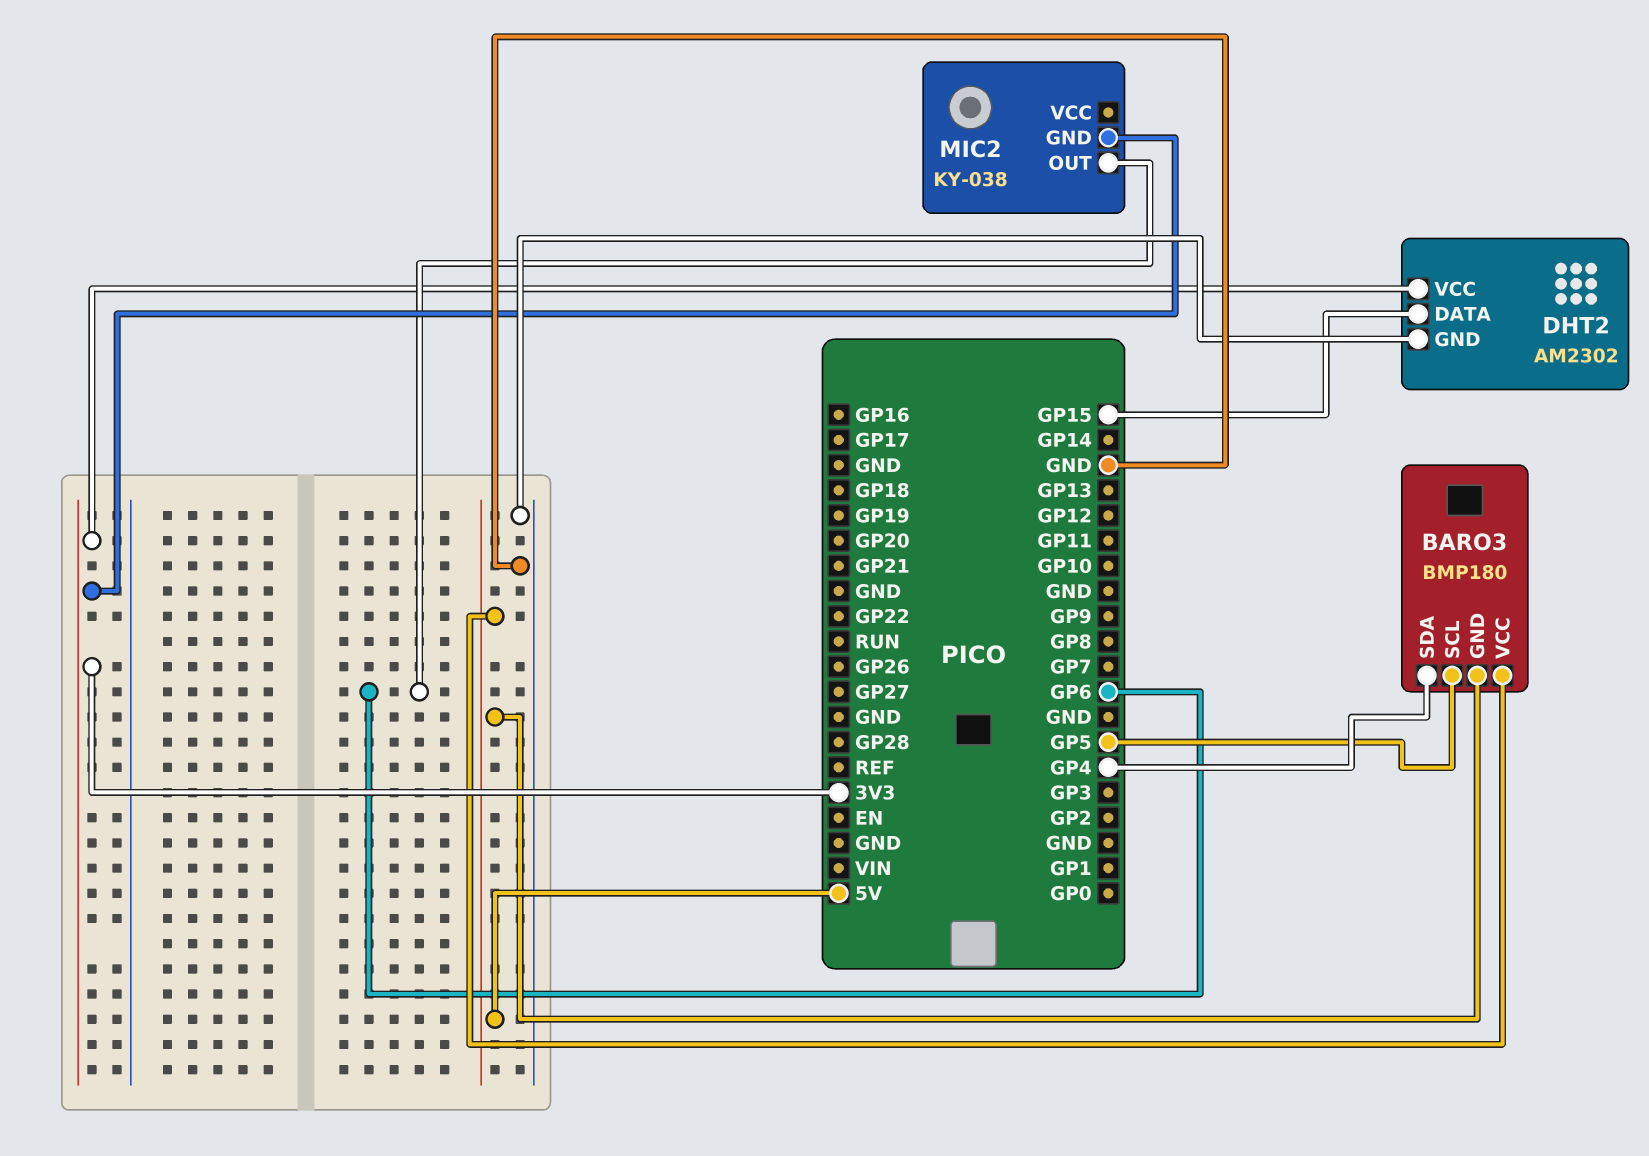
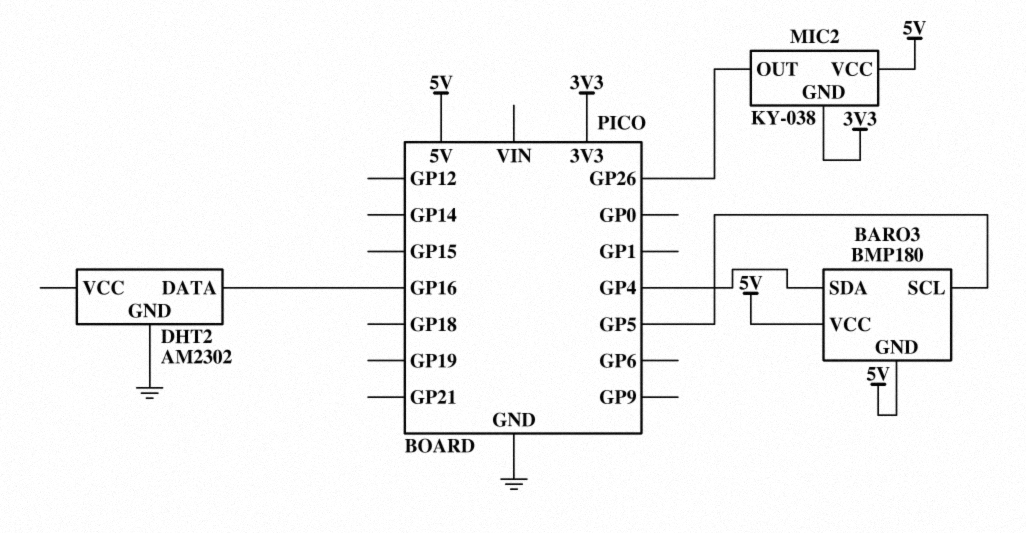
DHT2 pin DATA: GP15 -> GP16
DHT2 pin VCC: 3V3 -> none
MIC2 pin OUT: GP6 -> GP26
MIC2 pin VCC: none -> 5V

